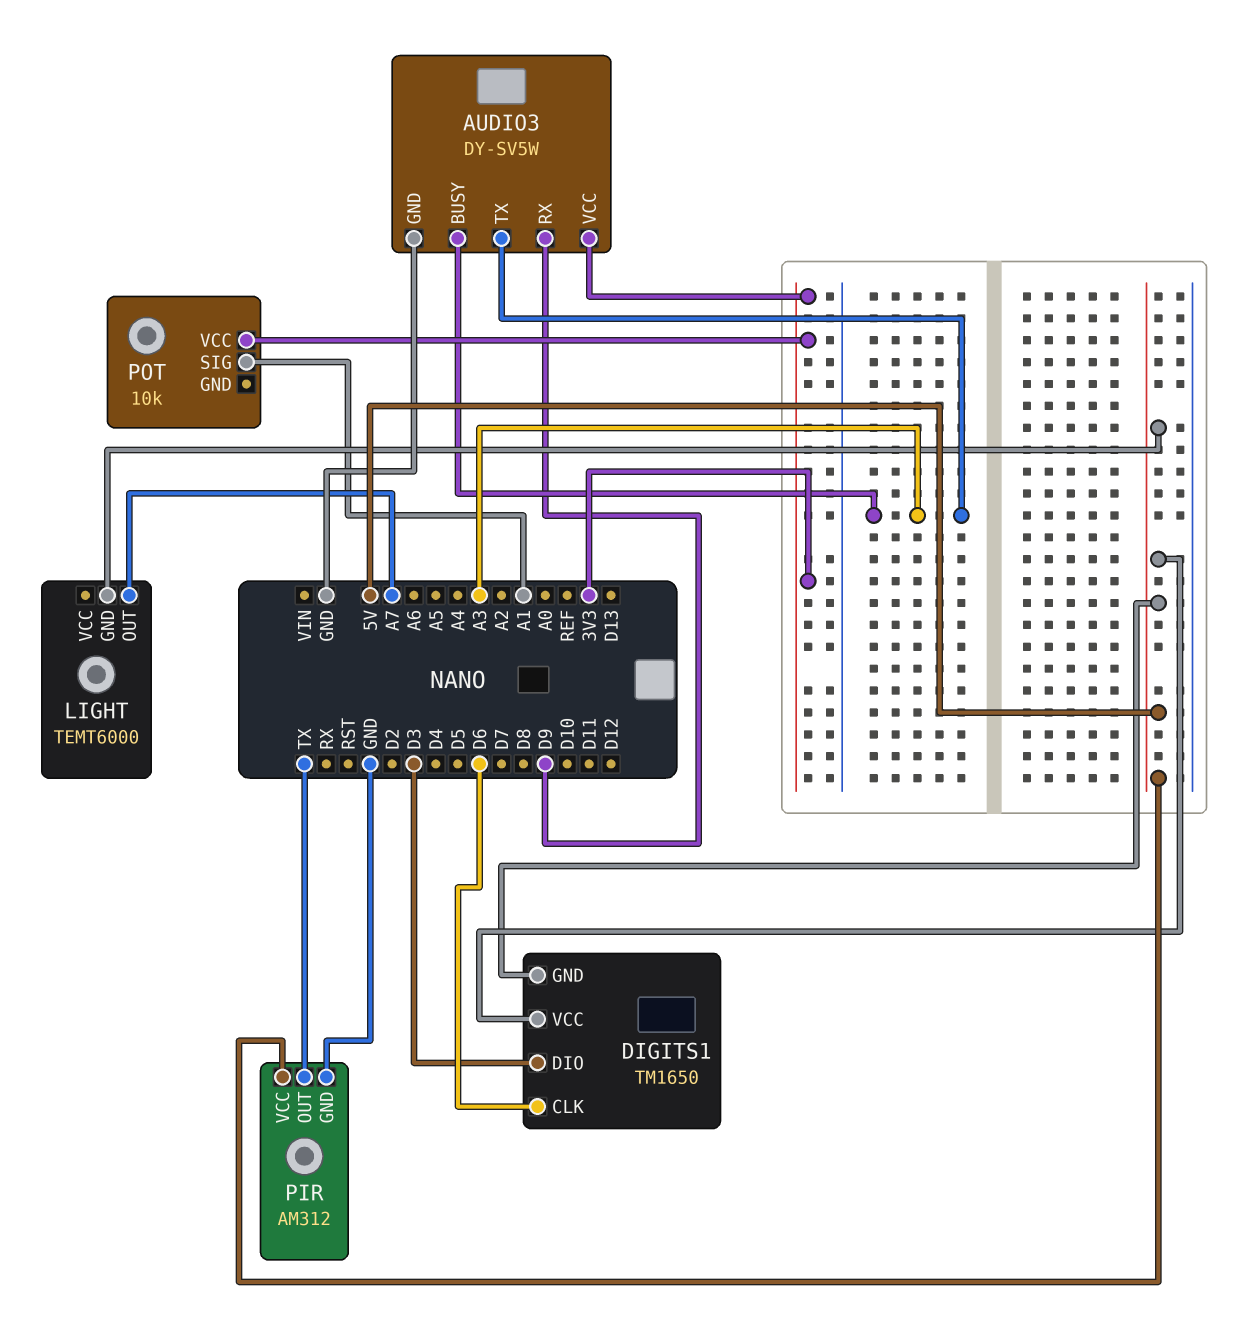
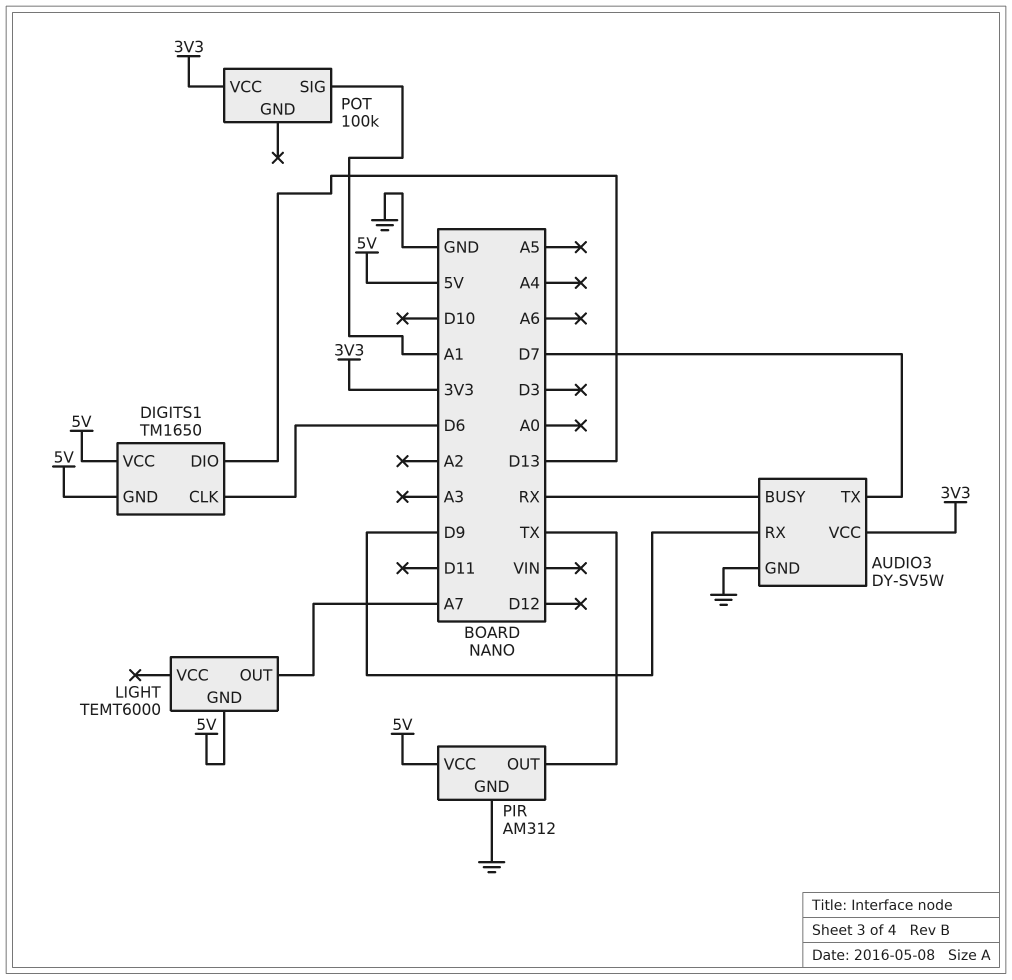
AUDIO3 pin BUSY: A3 -> RX
AUDIO3 pin TX: A3 -> D7
DIGITS1 pin DIO: D3 -> D13
POT: 10k -> 100k

